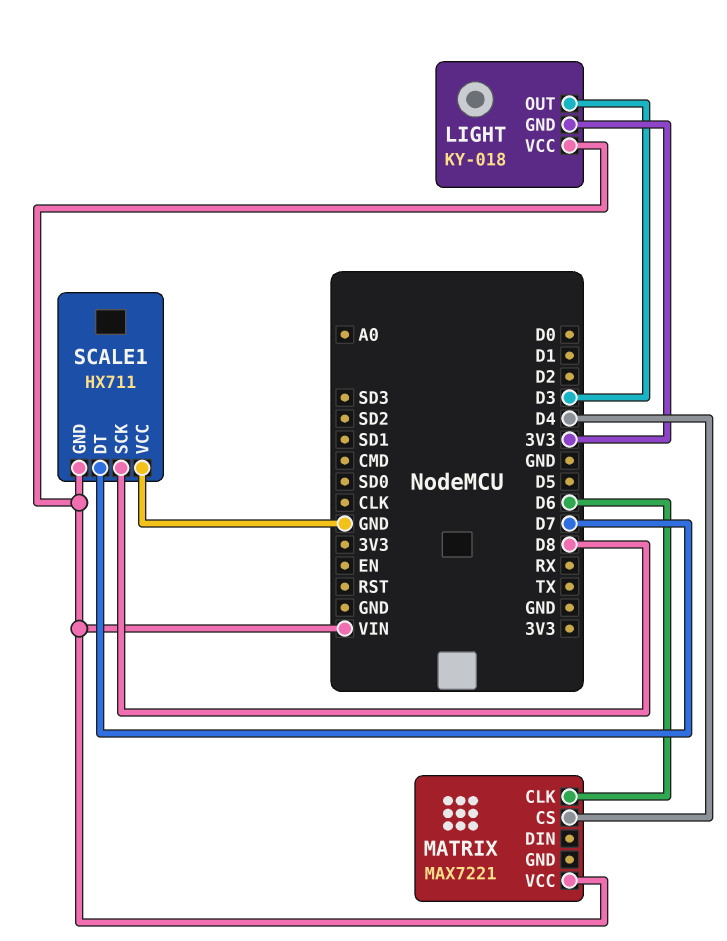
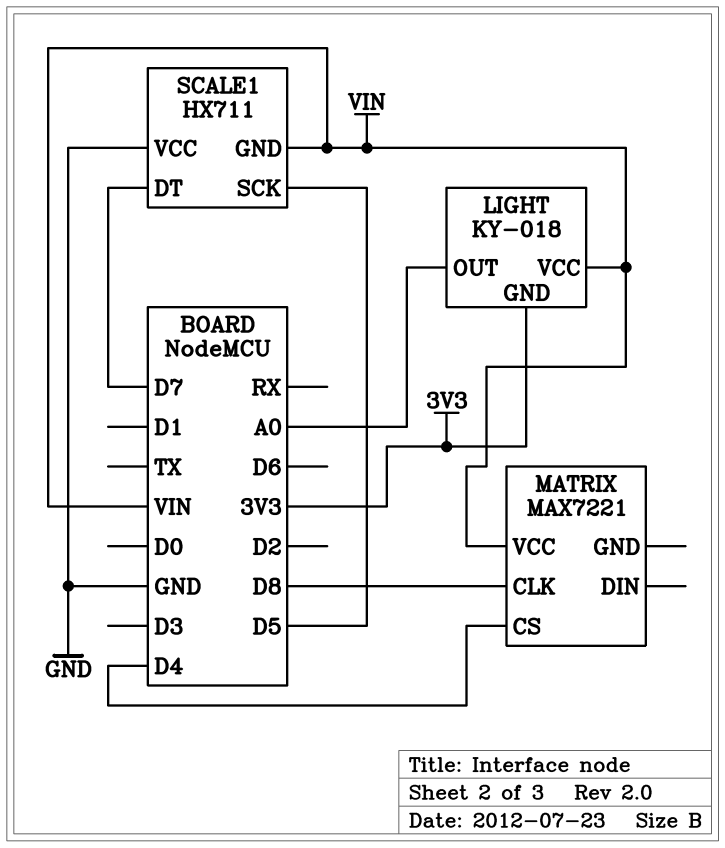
LIGHT pin OUT: D3 -> A0
MATRIX pin CLK: D6 -> D8
SCALE1 pin SCK: D8 -> D5

